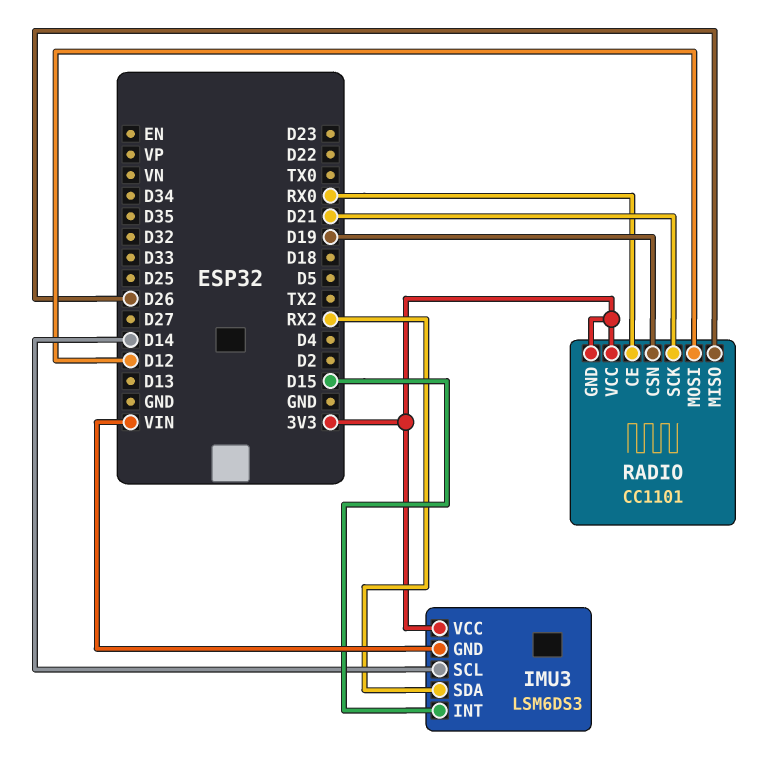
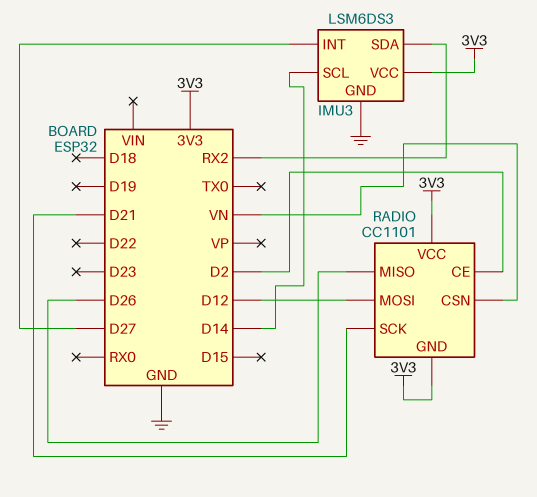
IMU3 pin GND: VIN -> GND
IMU3 pin INT: D15 -> D27
RADIO pin CE: RX0 -> D2
RADIO pin CSN: D19 -> VN

